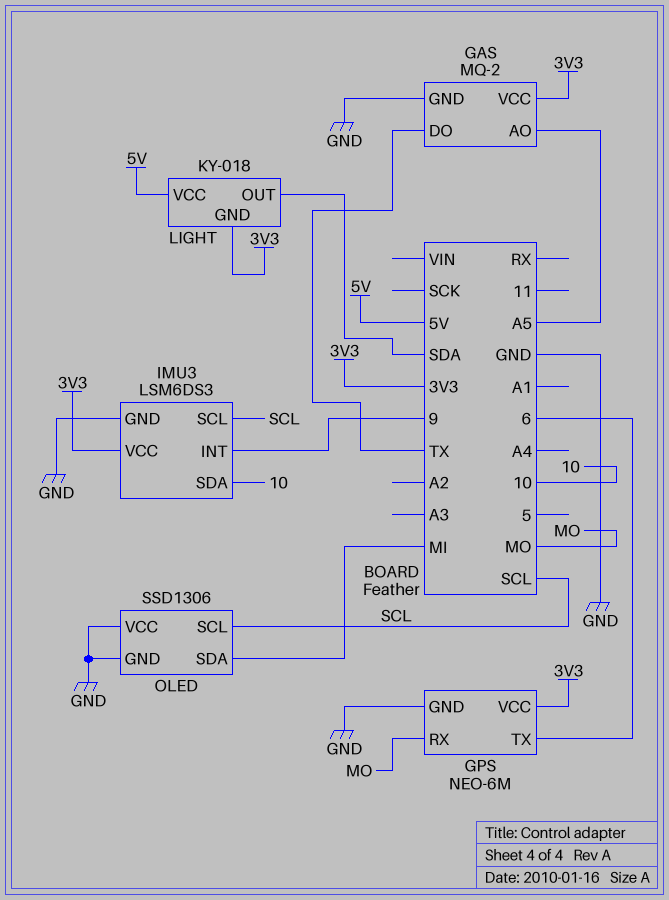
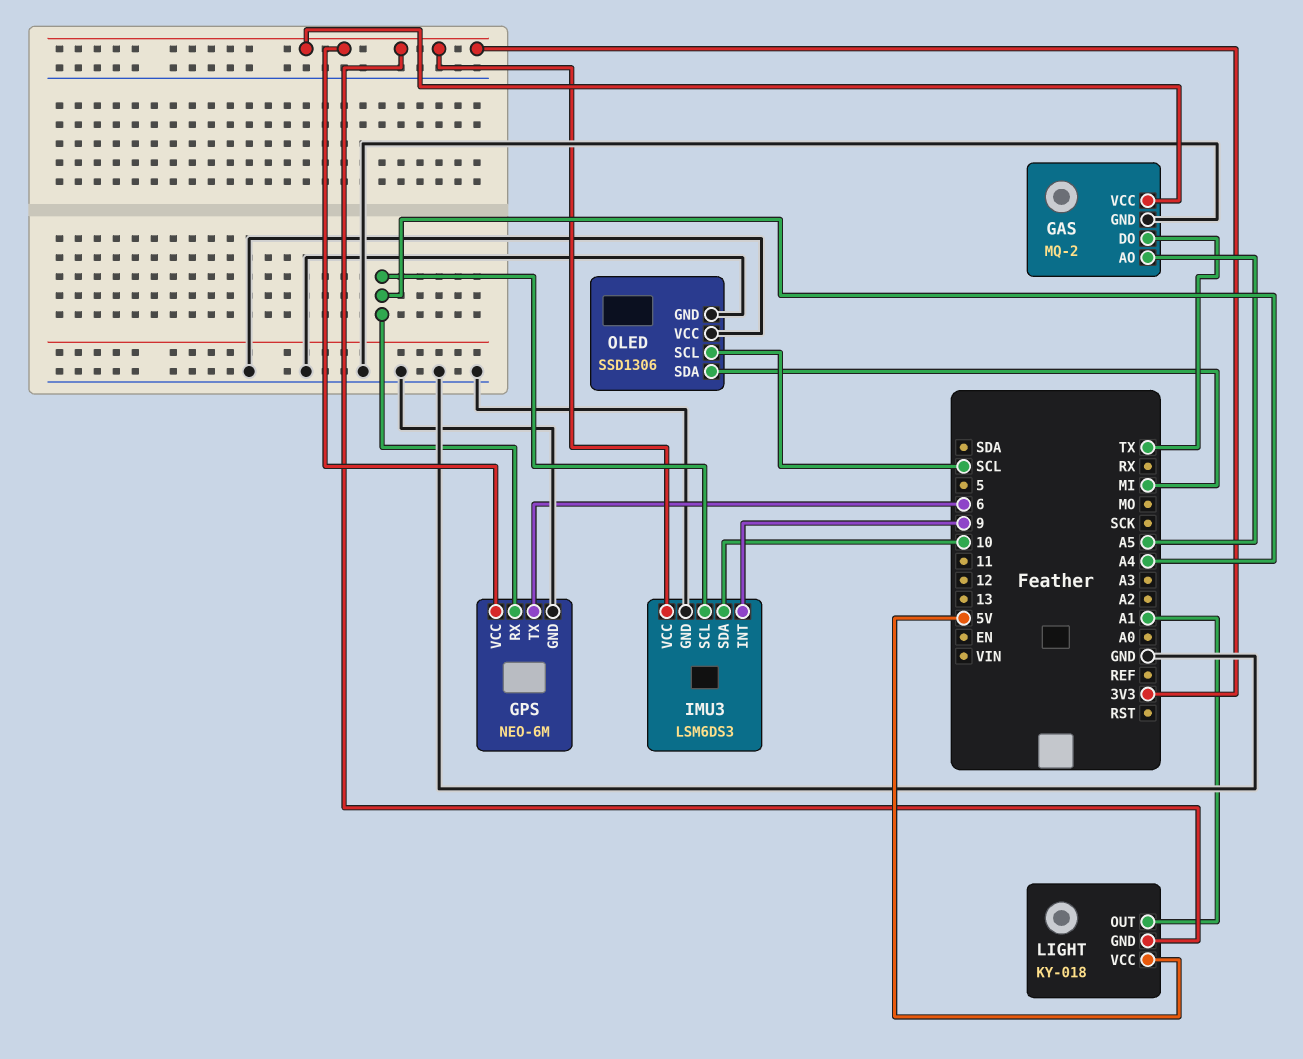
GPS pin RX: MO -> A4
IMU3 pin SCL: SCL -> A4
LIGHT pin OUT: SDA -> A1

